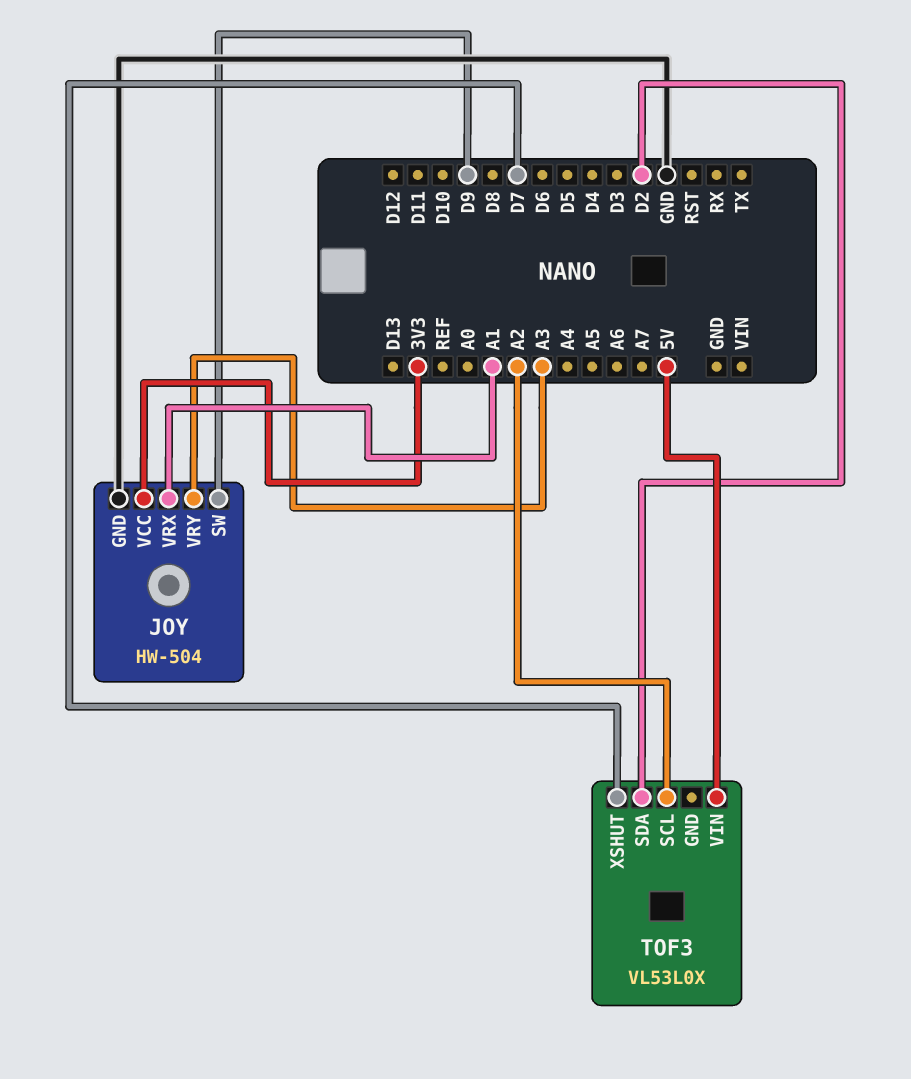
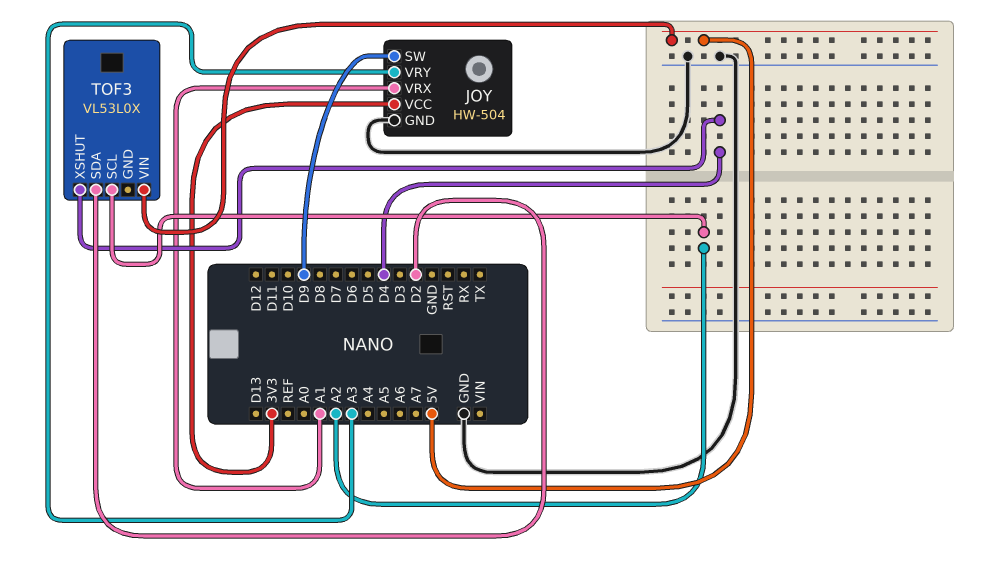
TOF3 pin XSHUT: D7 -> D4

